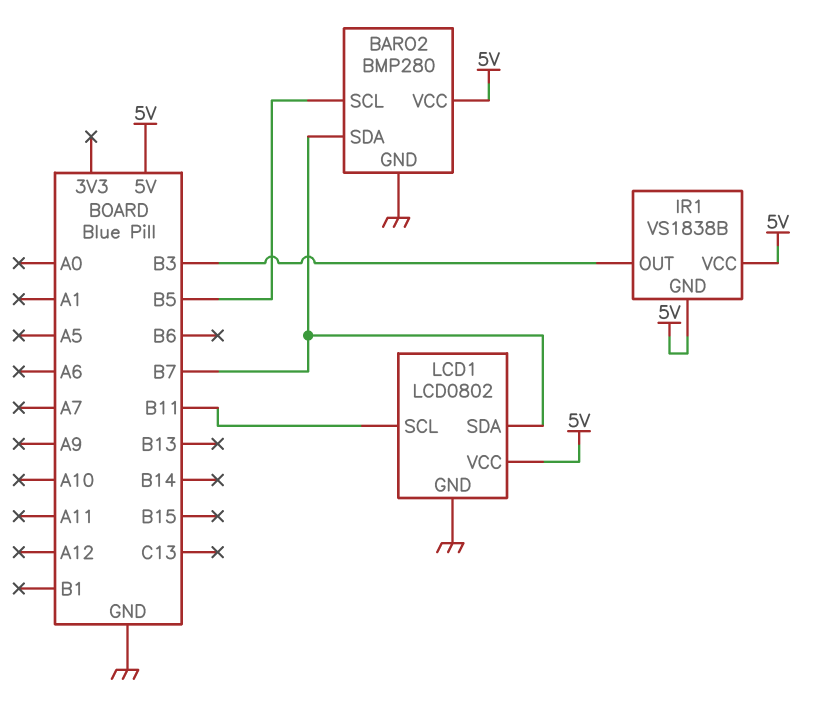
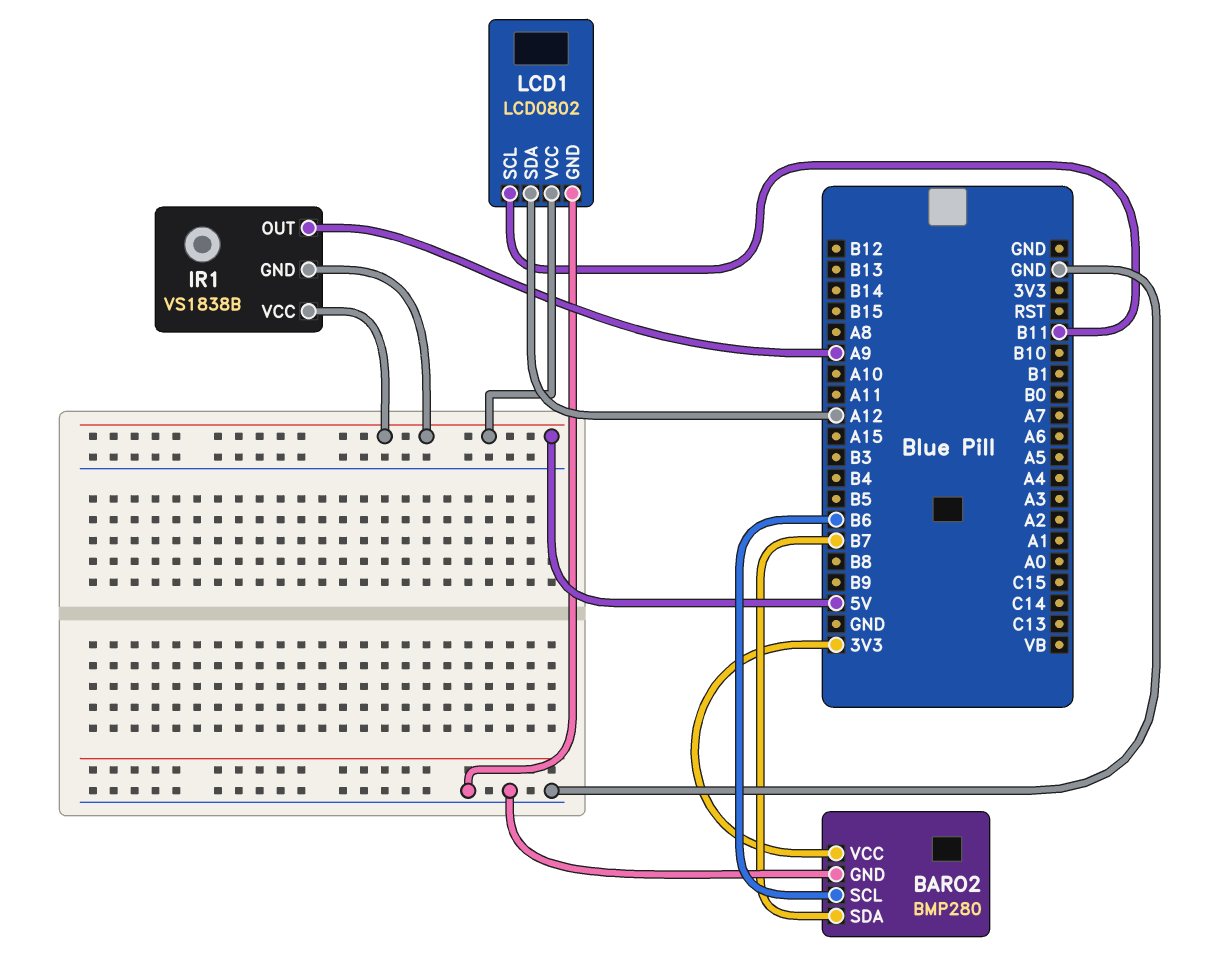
BARO2 pin SCL: B5 -> B6
BARO2 pin VCC: 5V -> 3V3
IR1 pin OUT: B3 -> A9
LCD1 pin SDA: B7 -> A12

